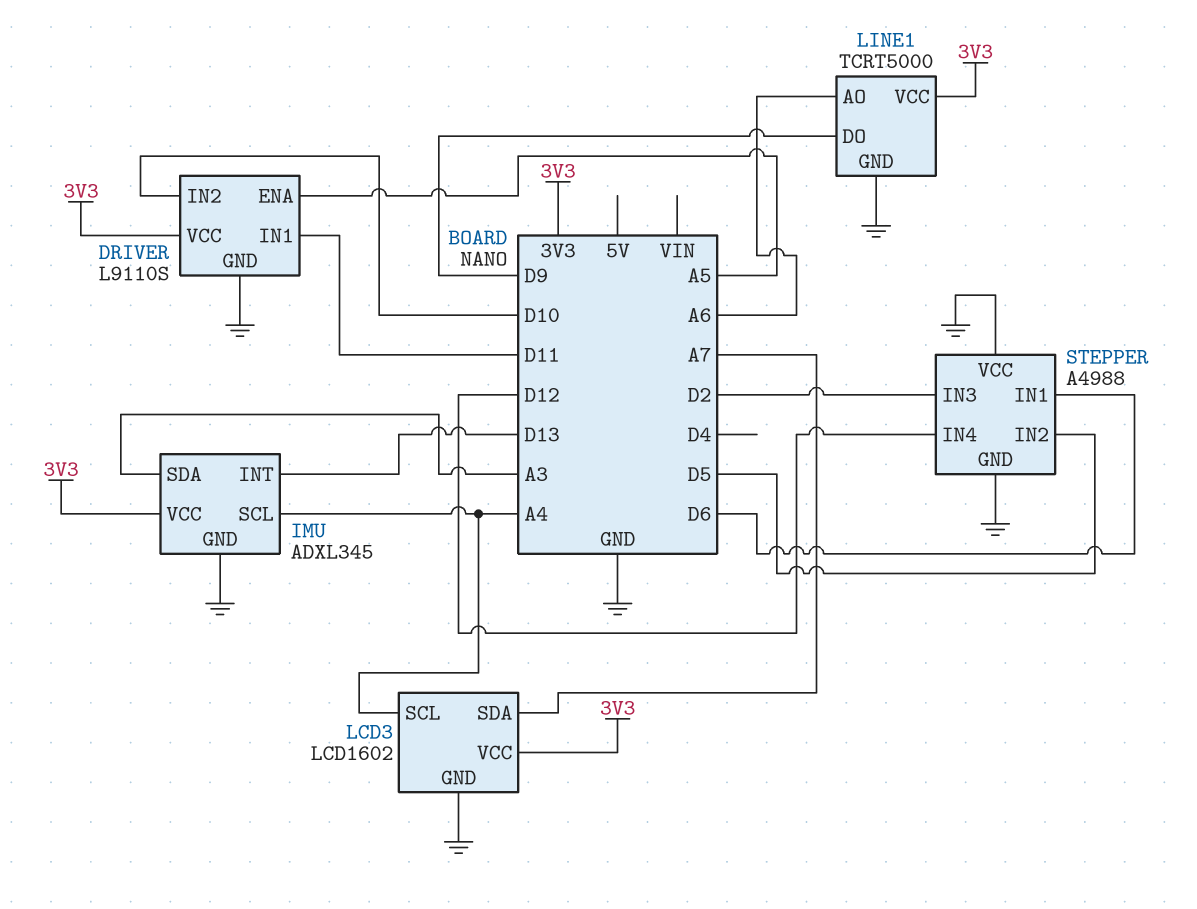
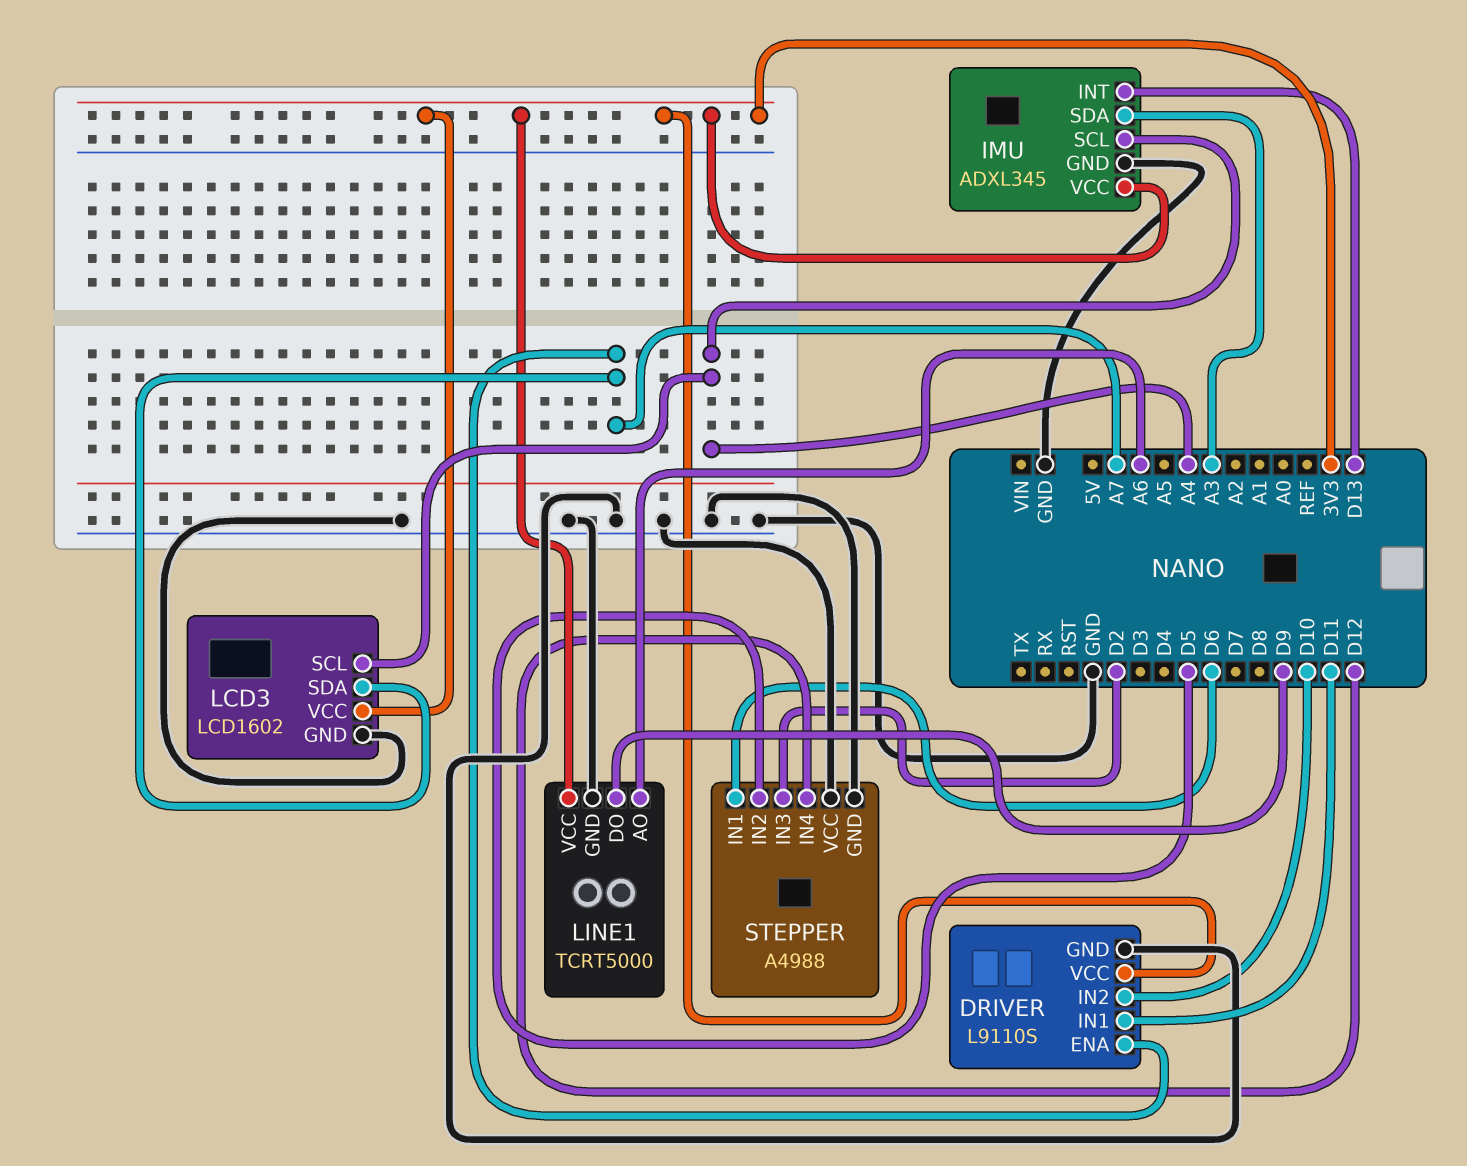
DRIVER pin ENA: A5 -> A7

